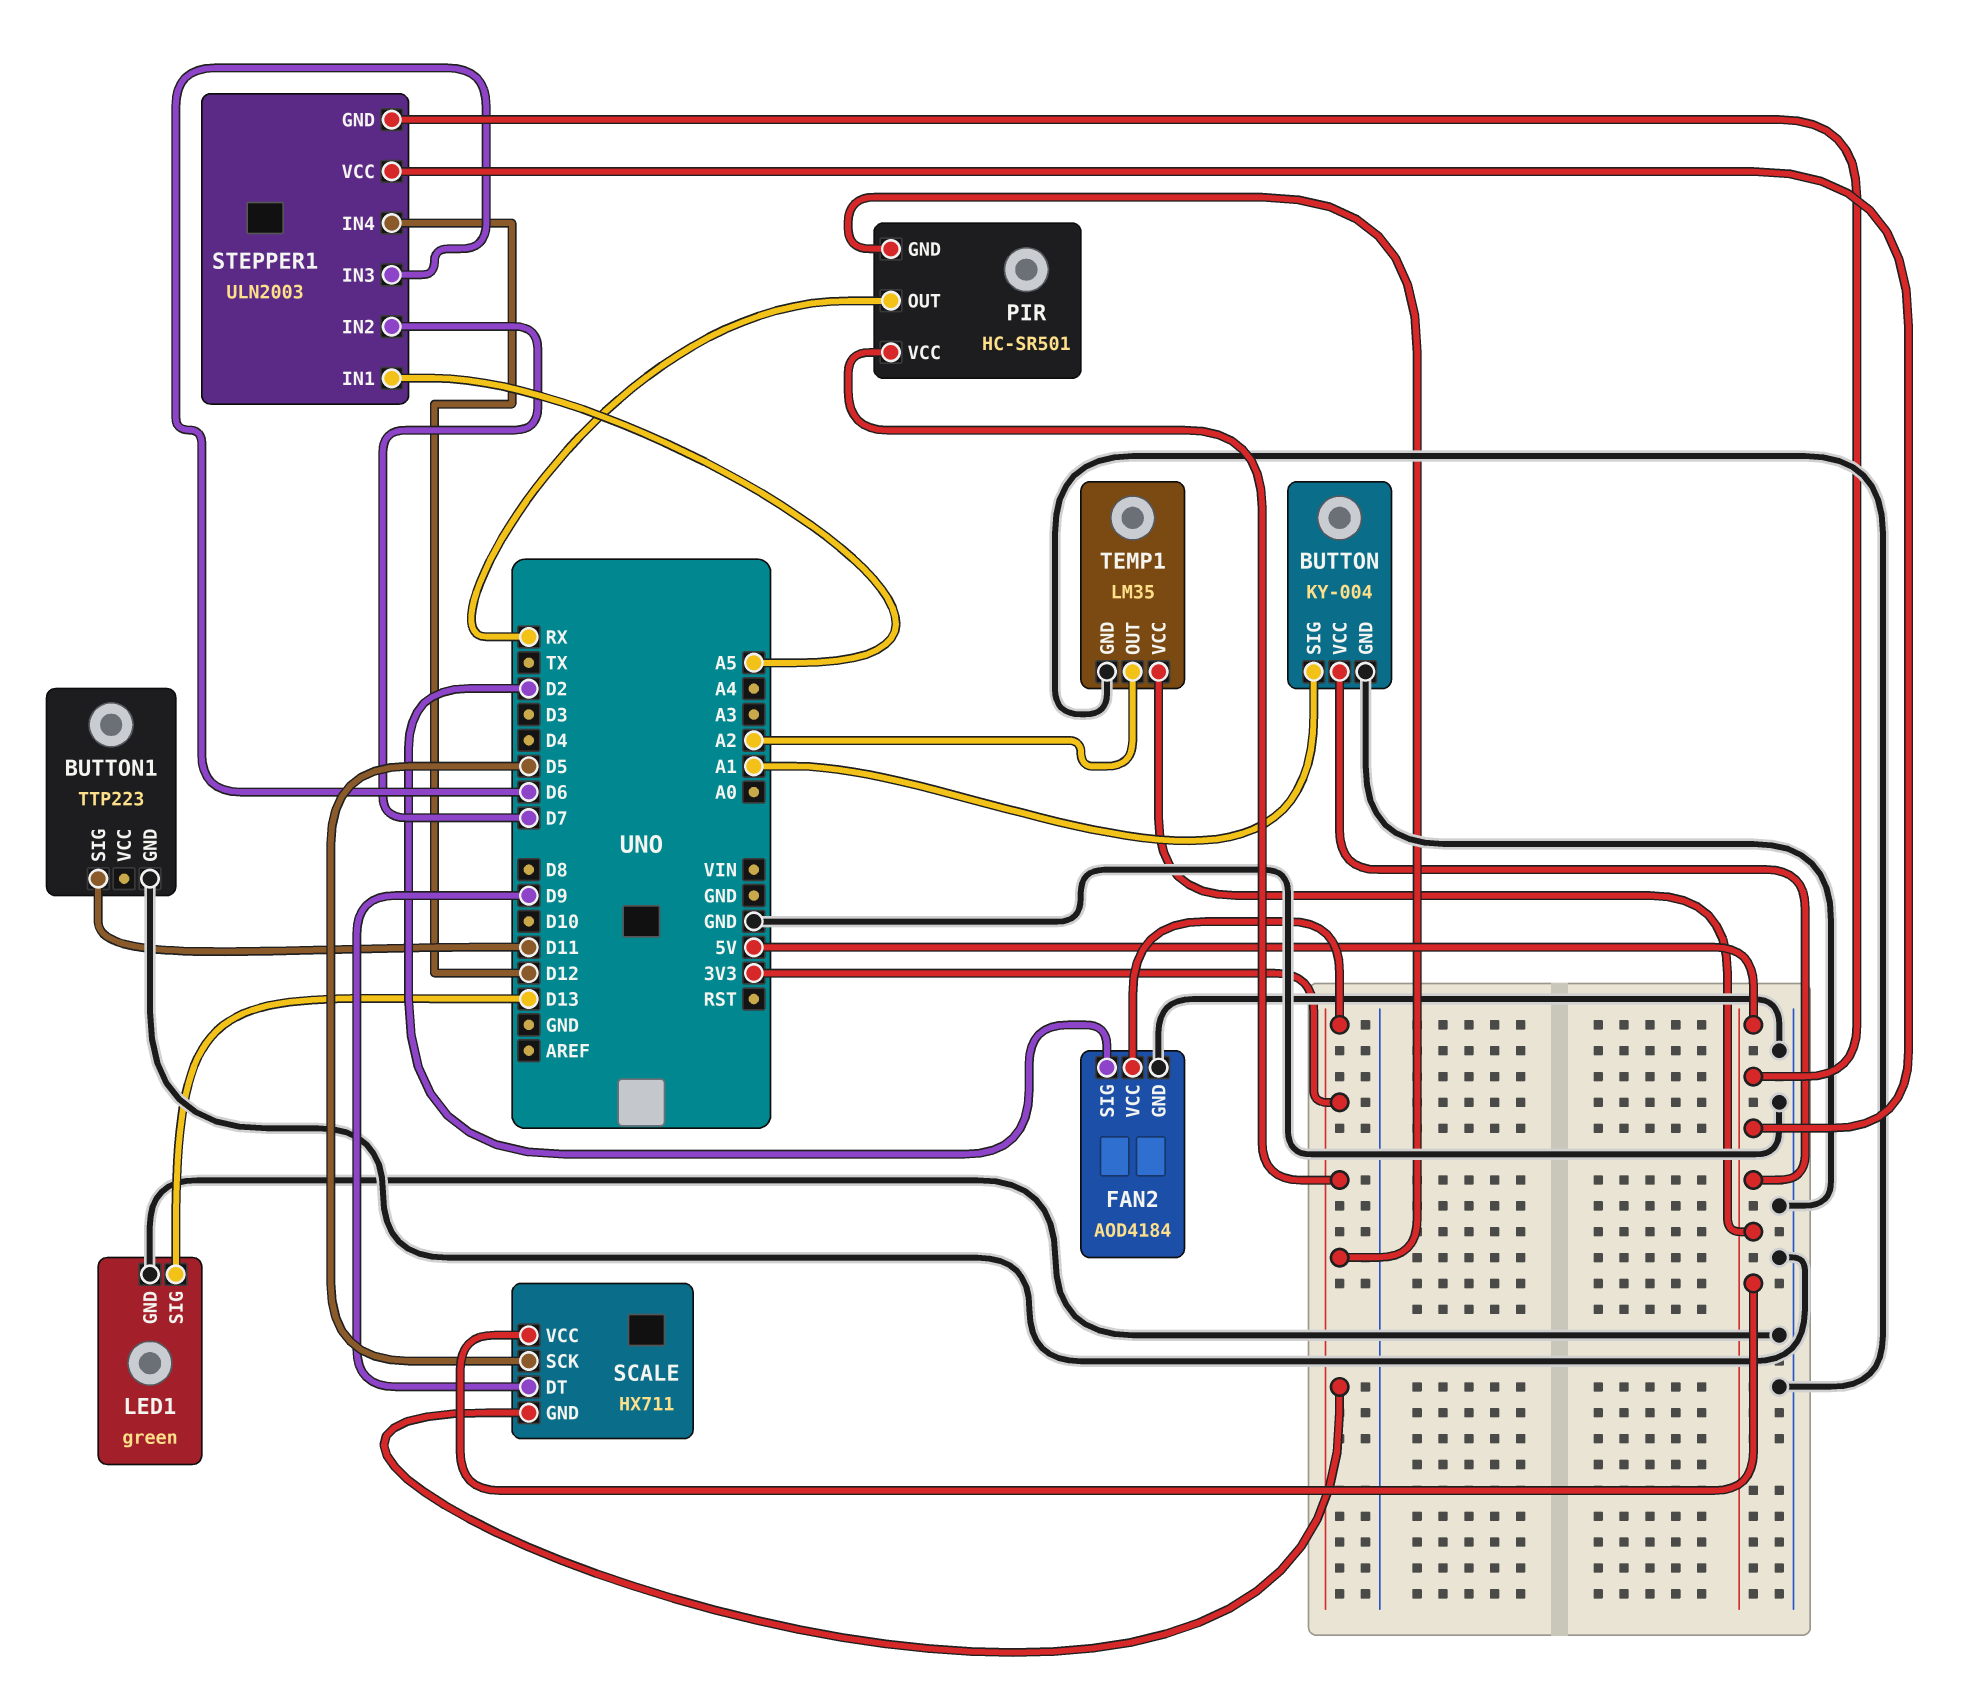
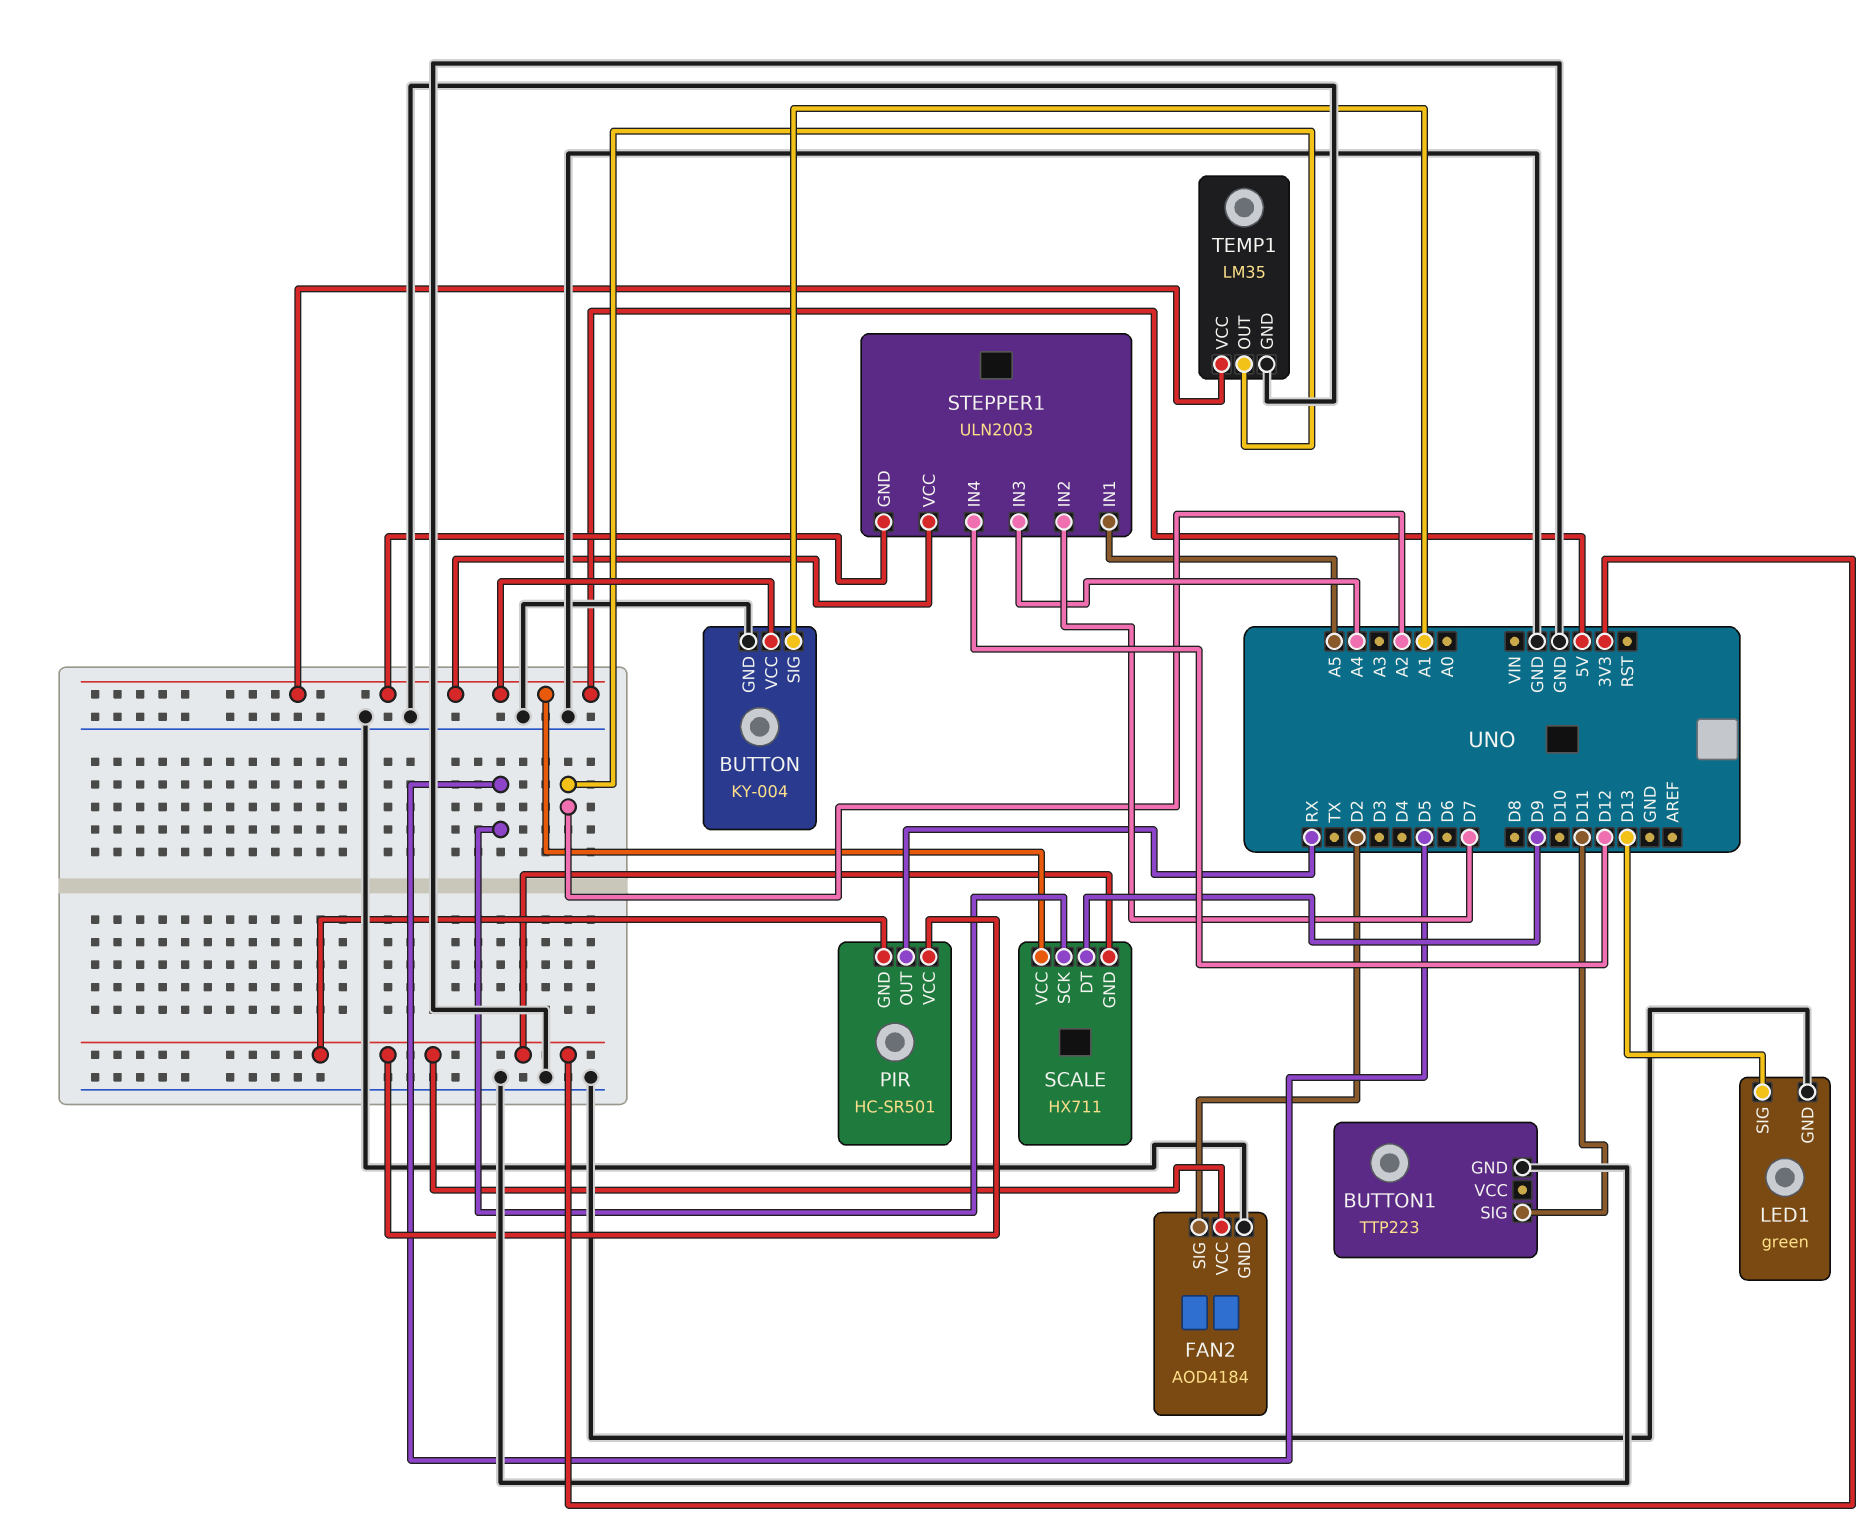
STEPPER1 pin IN3: D6 -> A4

